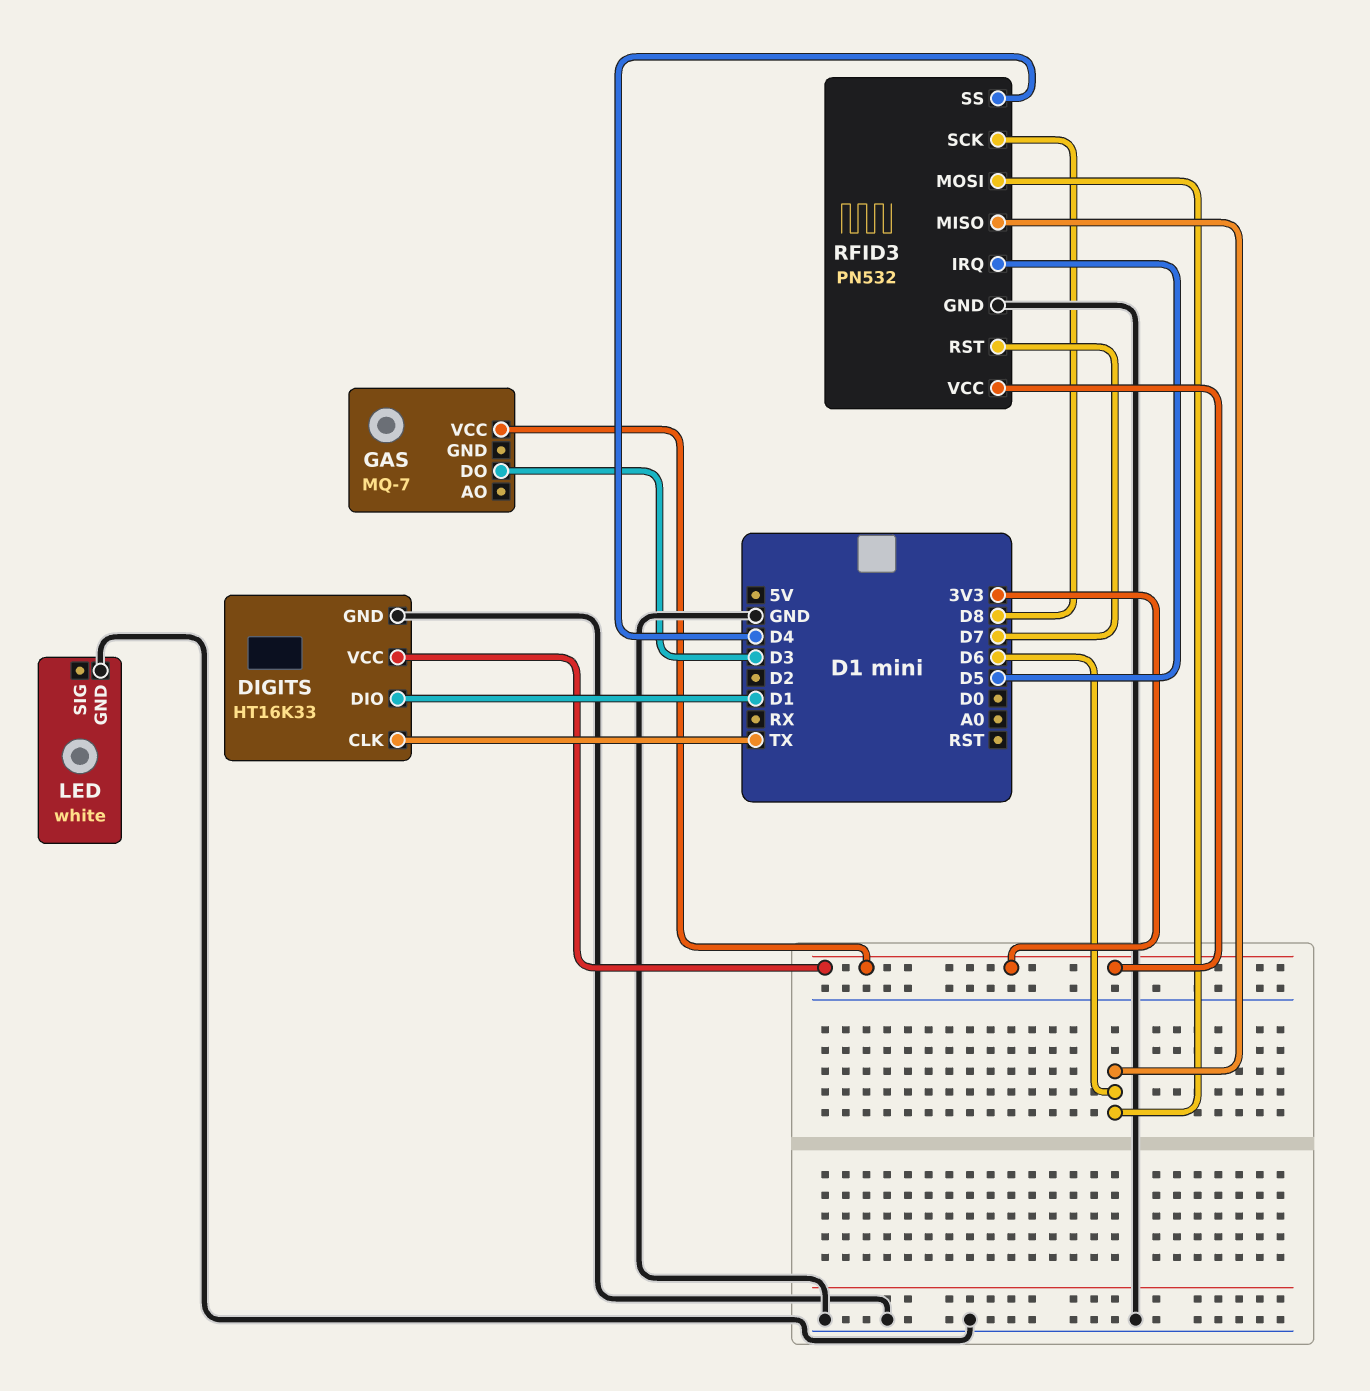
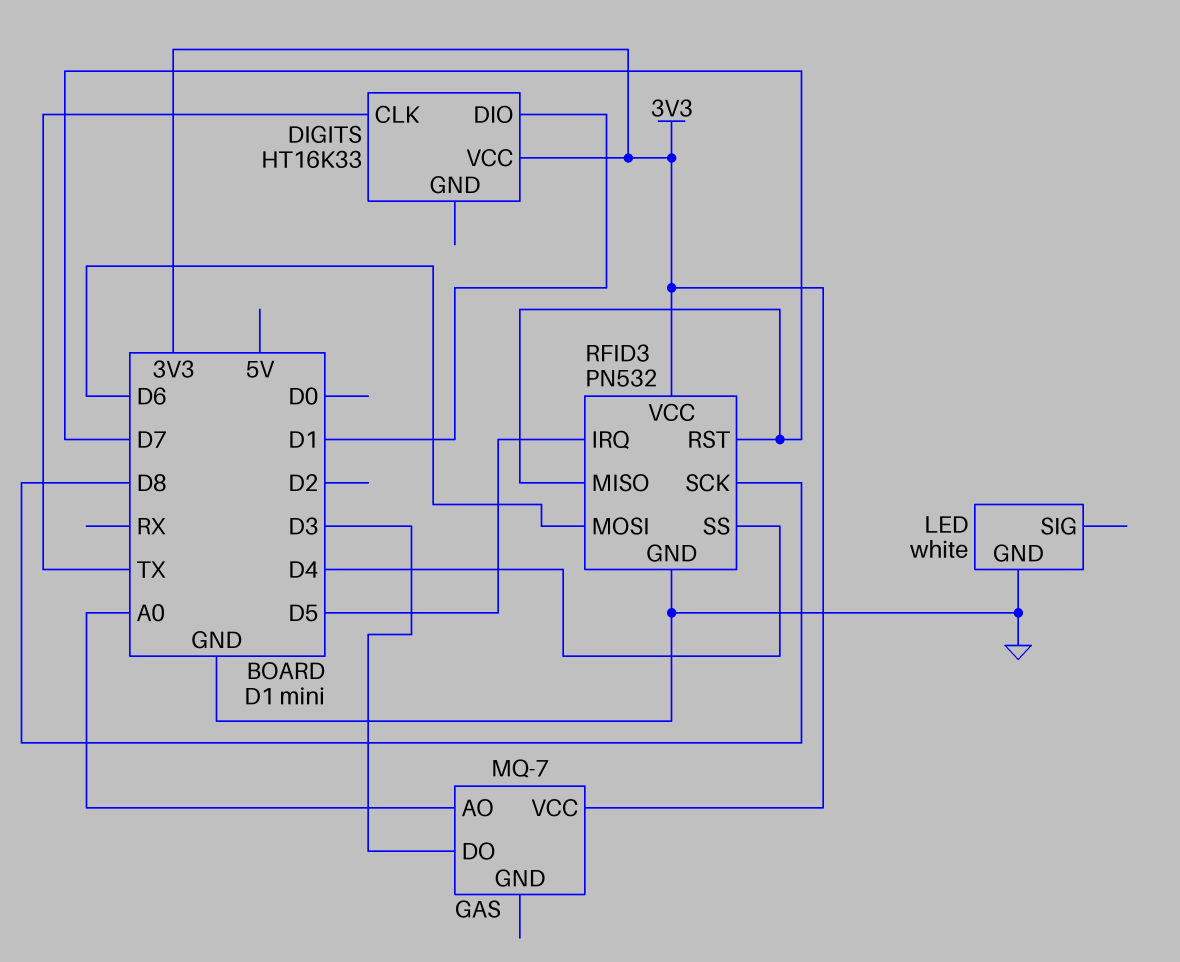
DIGITS pin GND: GND -> none
GAS pin AO: none -> A0
RFID3 pin MISO: D6 -> D7

